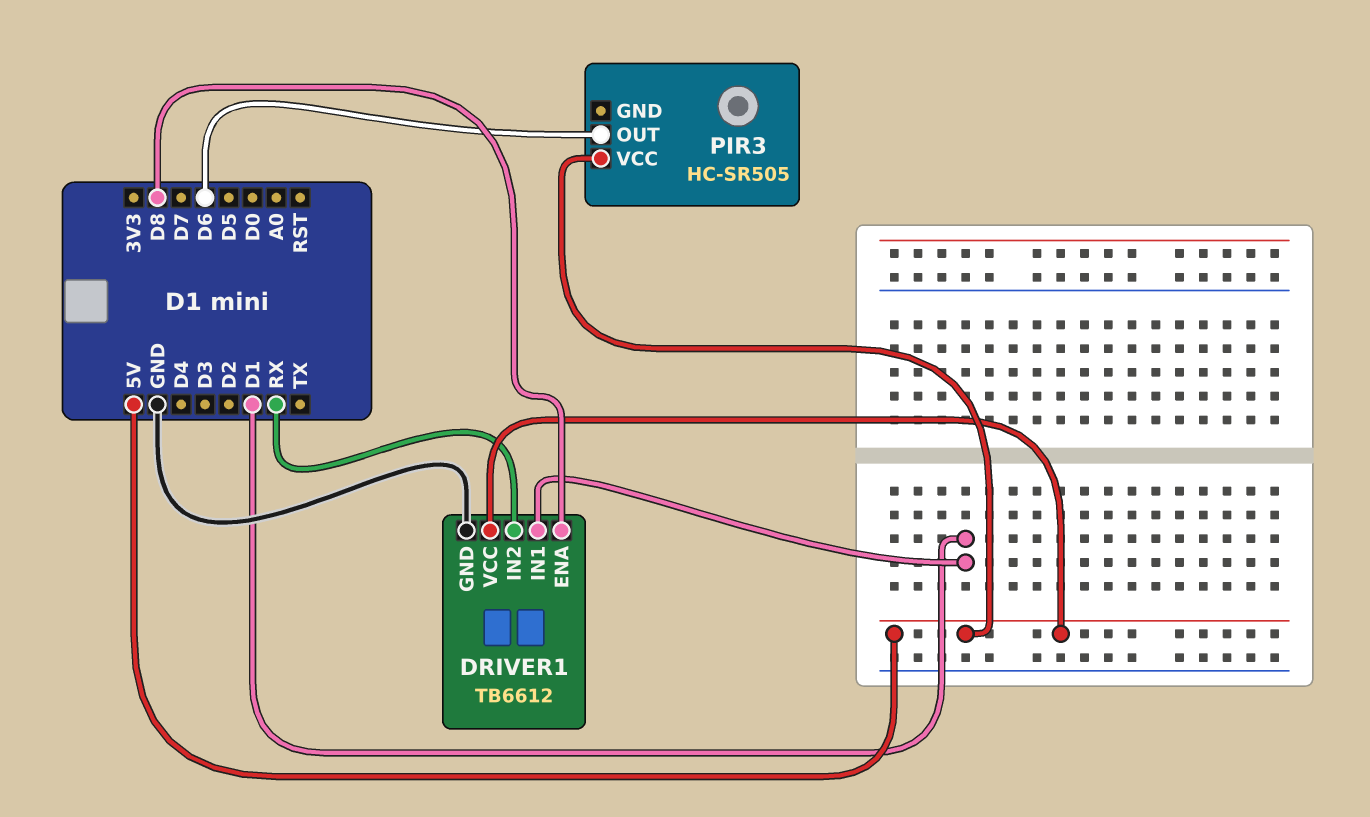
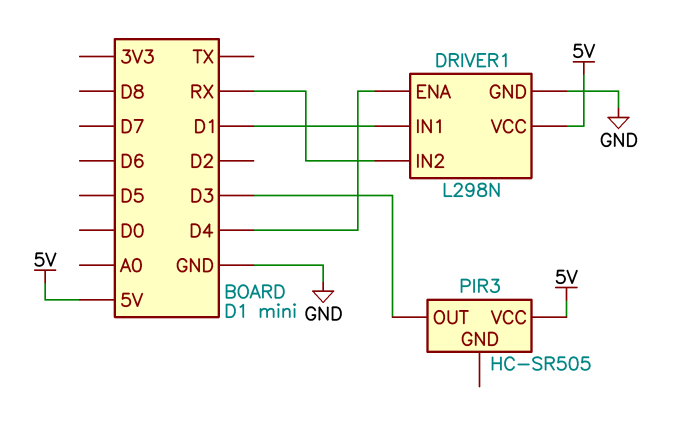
DRIVER1: TB6612 -> L298N
DRIVER1 pin ENA: D8 -> D4
PIR3 pin OUT: D6 -> D3

